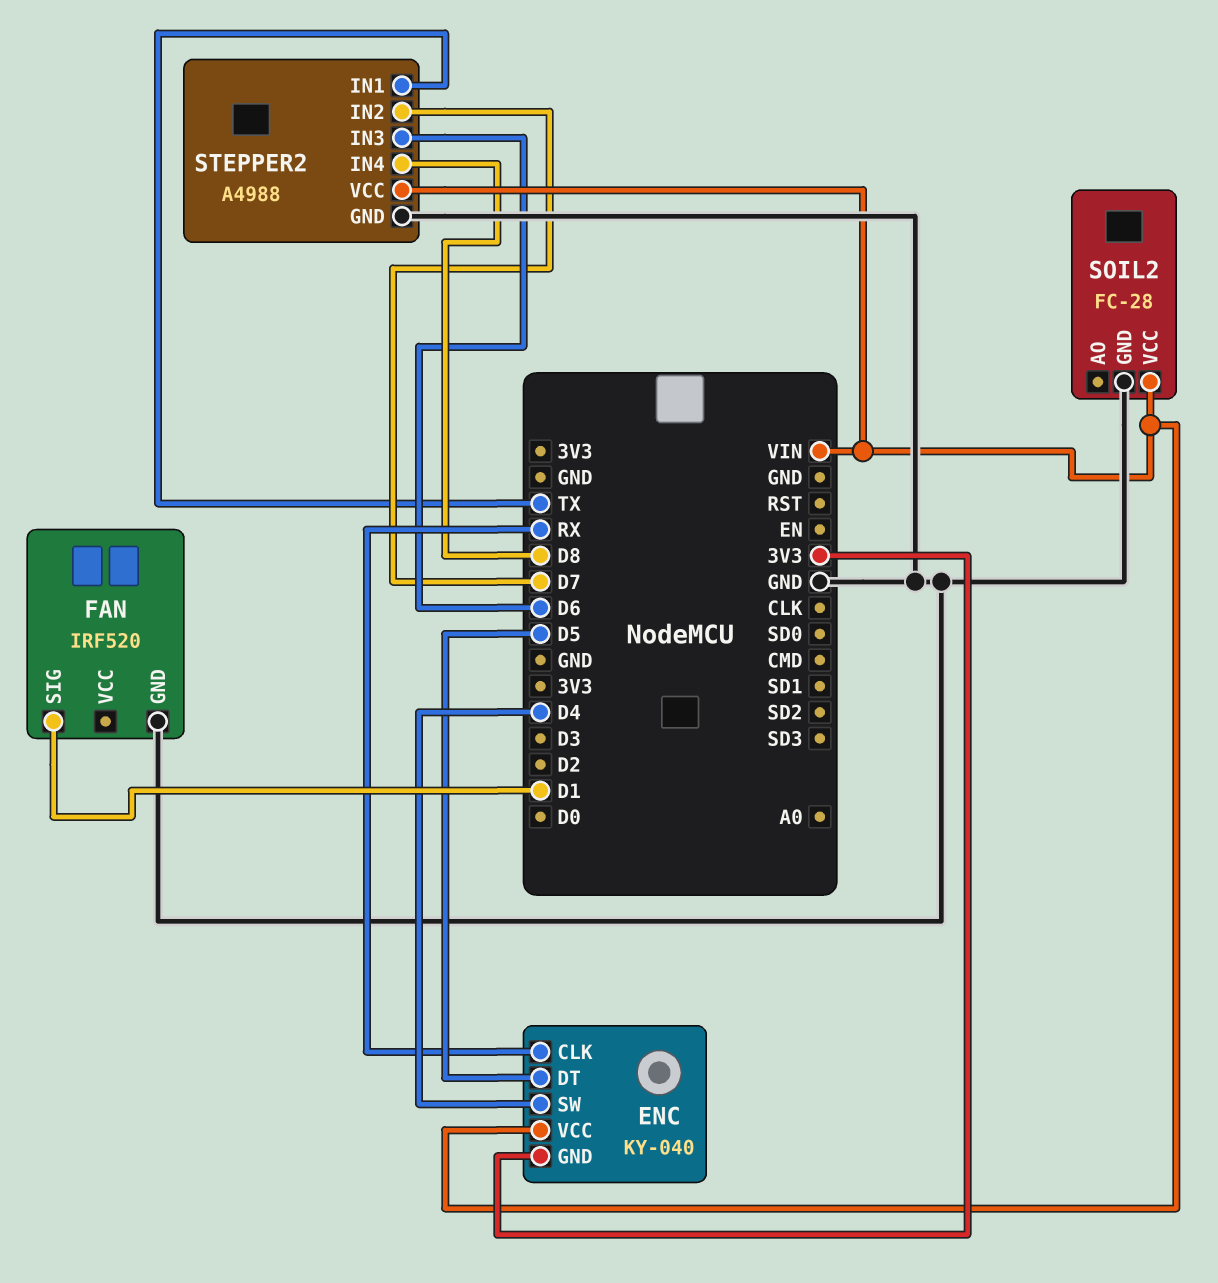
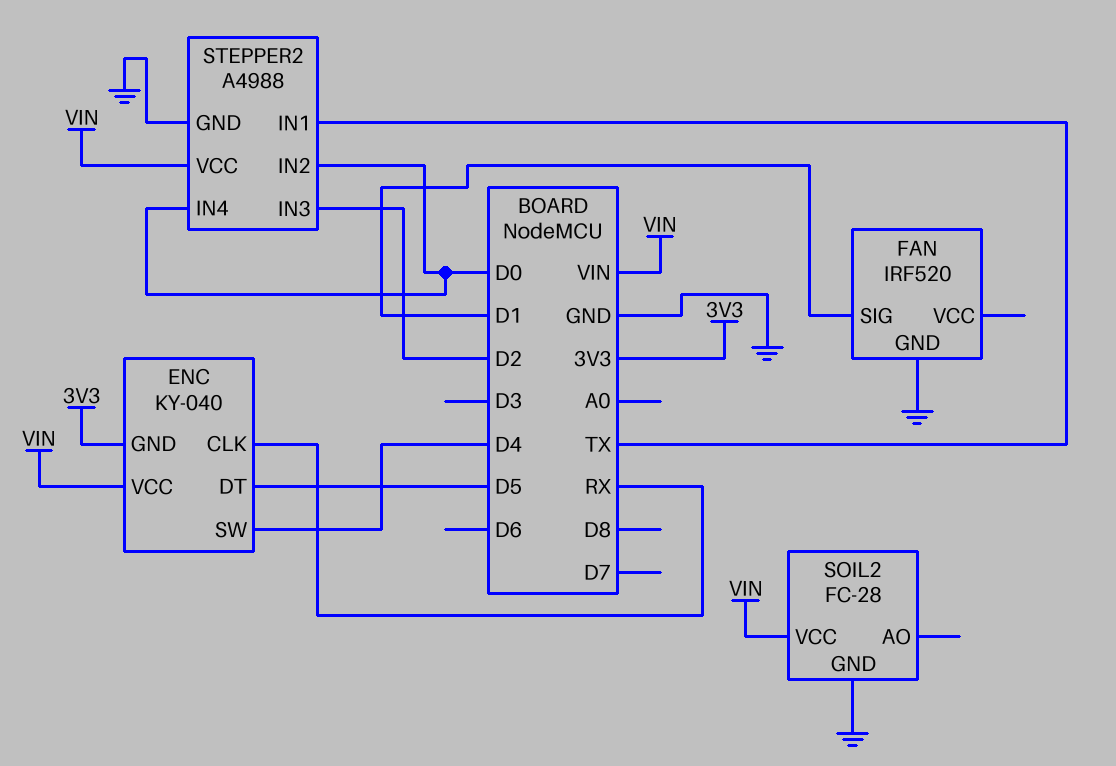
STEPPER2 pin IN2: D7 -> D0
STEPPER2 pin IN3: D6 -> D2
STEPPER2 pin IN4: D8 -> D0

